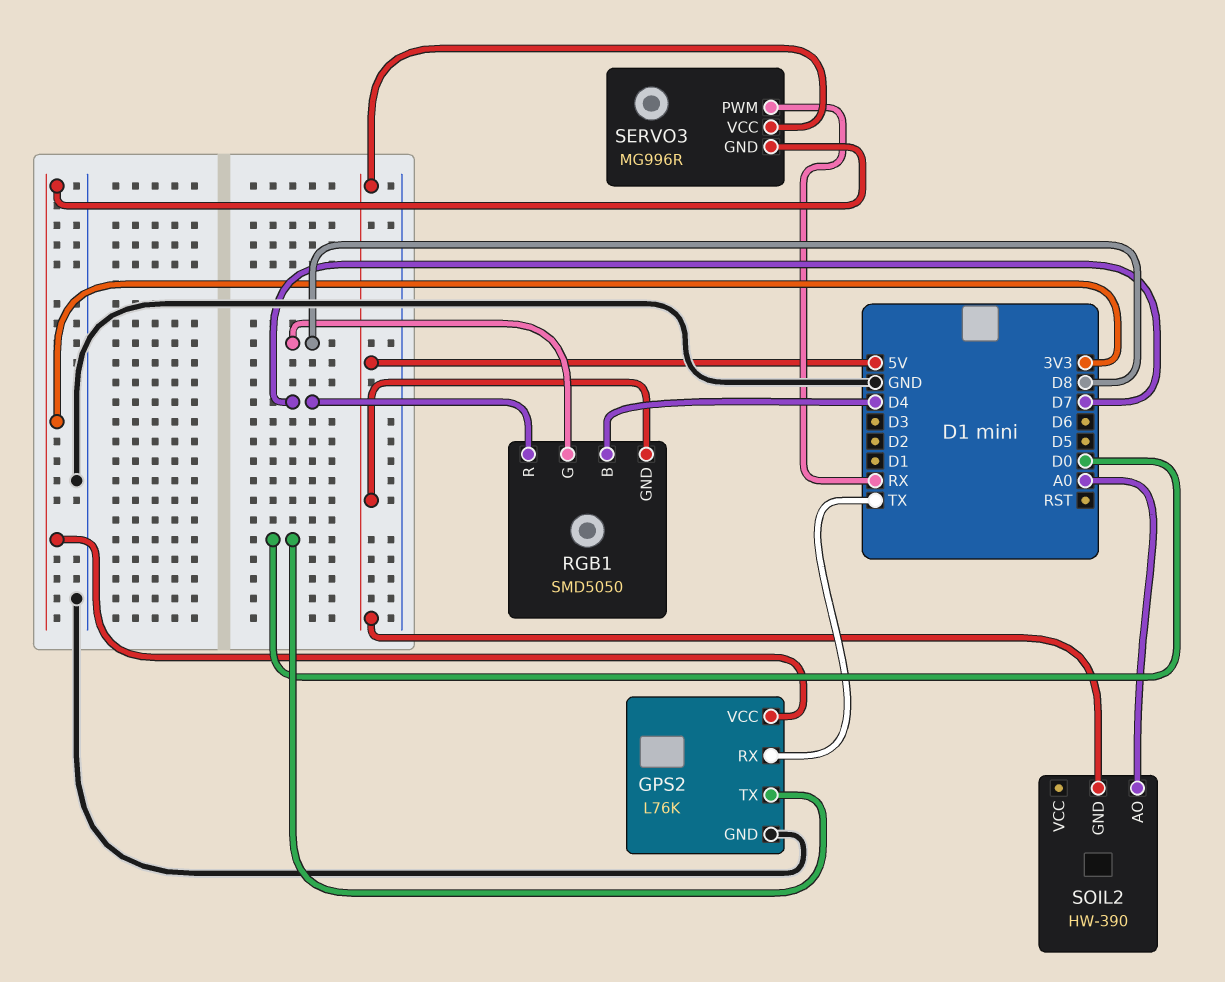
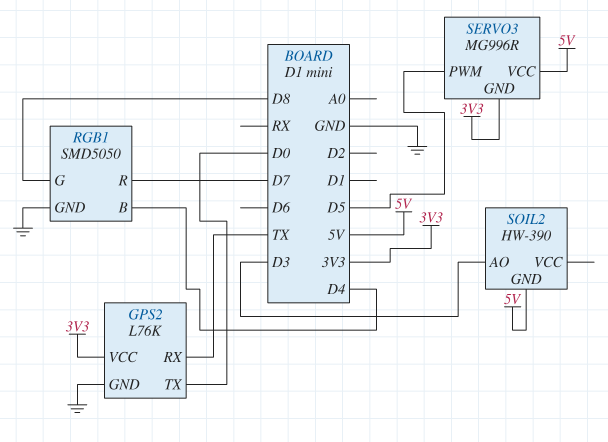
RGB1 pin GND: 5V -> GND
SERVO3 pin PWM: RX -> D5
SOIL2 pin AO: A0 -> D3

